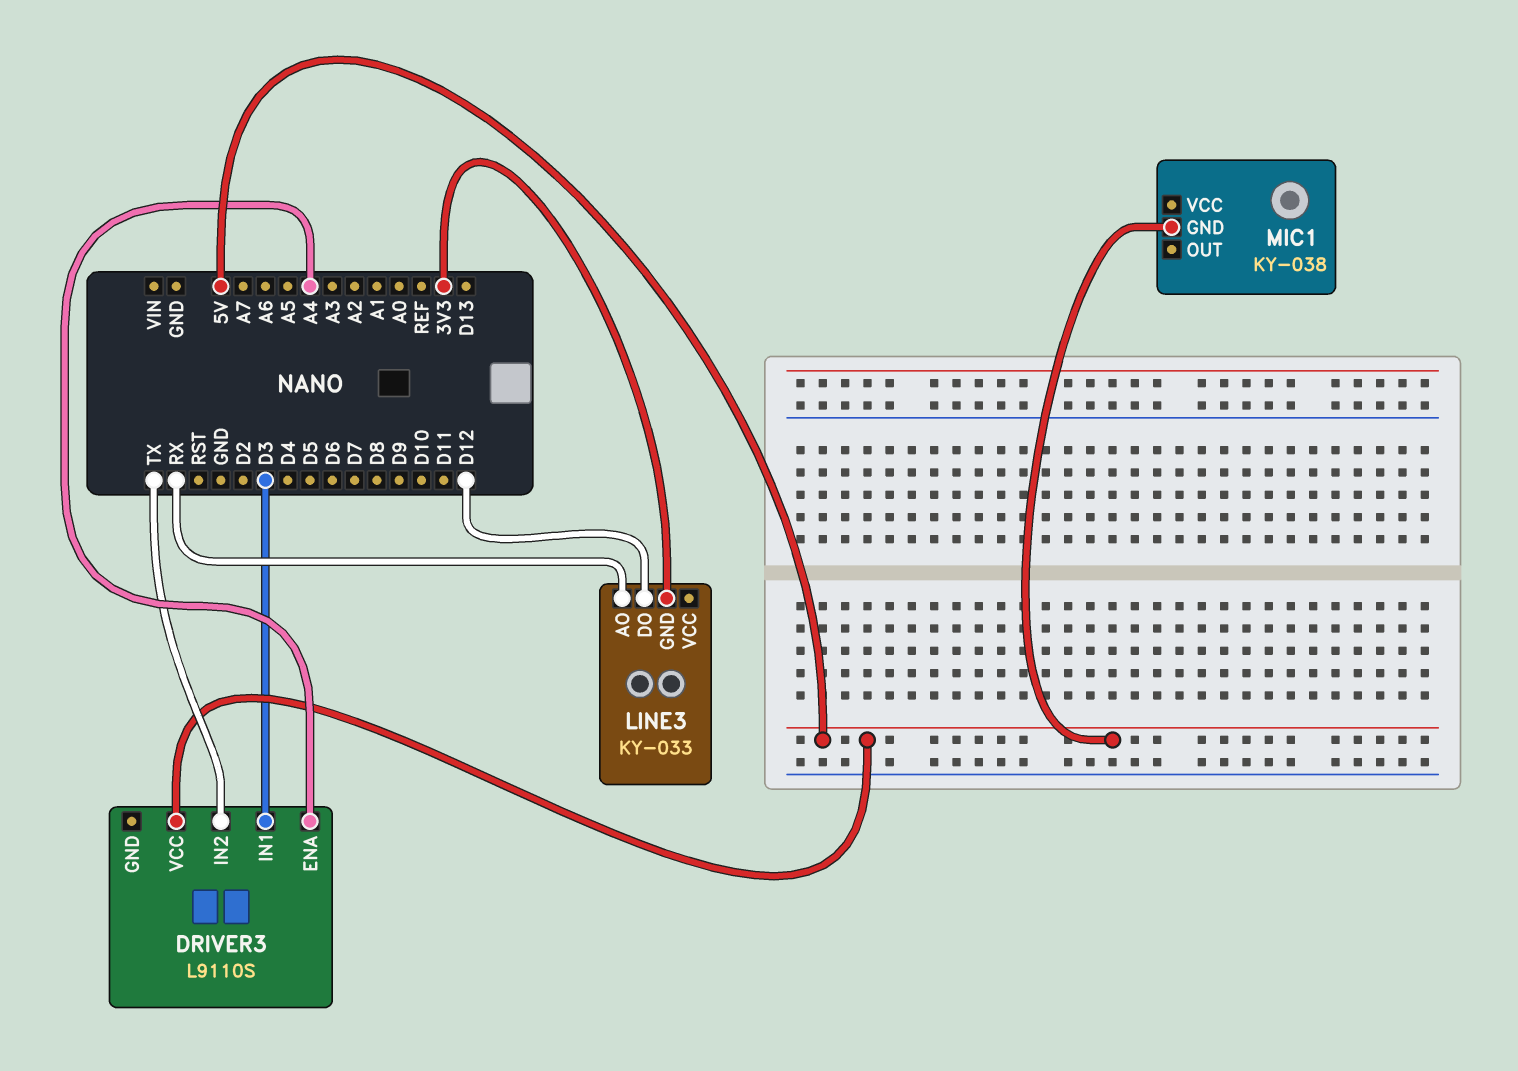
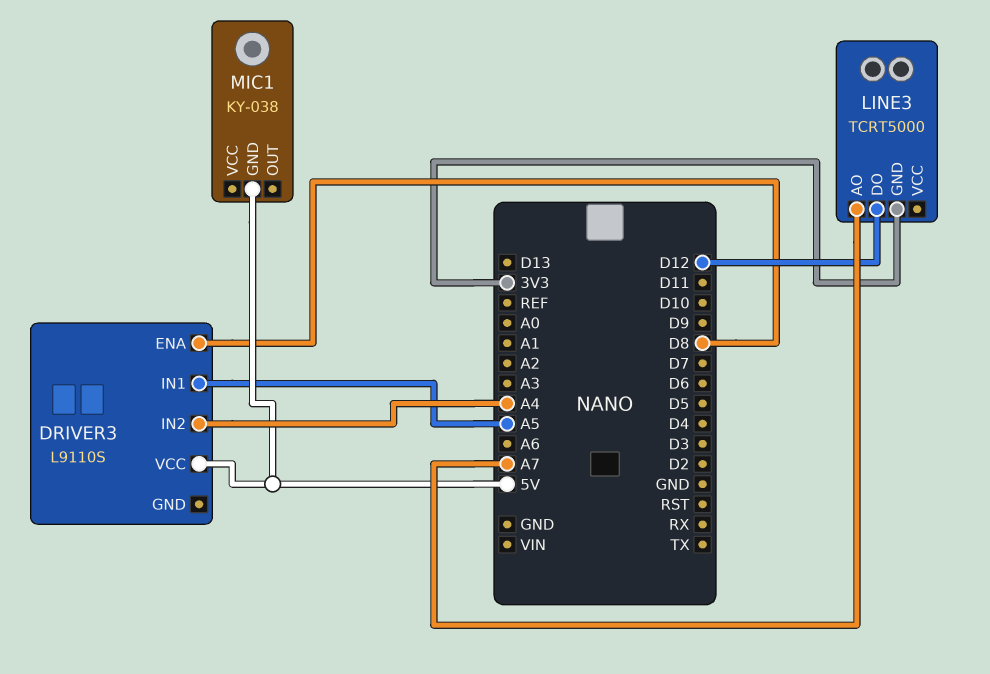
DRIVER3 pin ENA: A4 -> D8
DRIVER3 pin IN1: D3 -> A5
DRIVER3 pin IN2: TX -> A4
LINE3: KY-033 -> TCRT5000
LINE3 pin AO: RX -> A7

